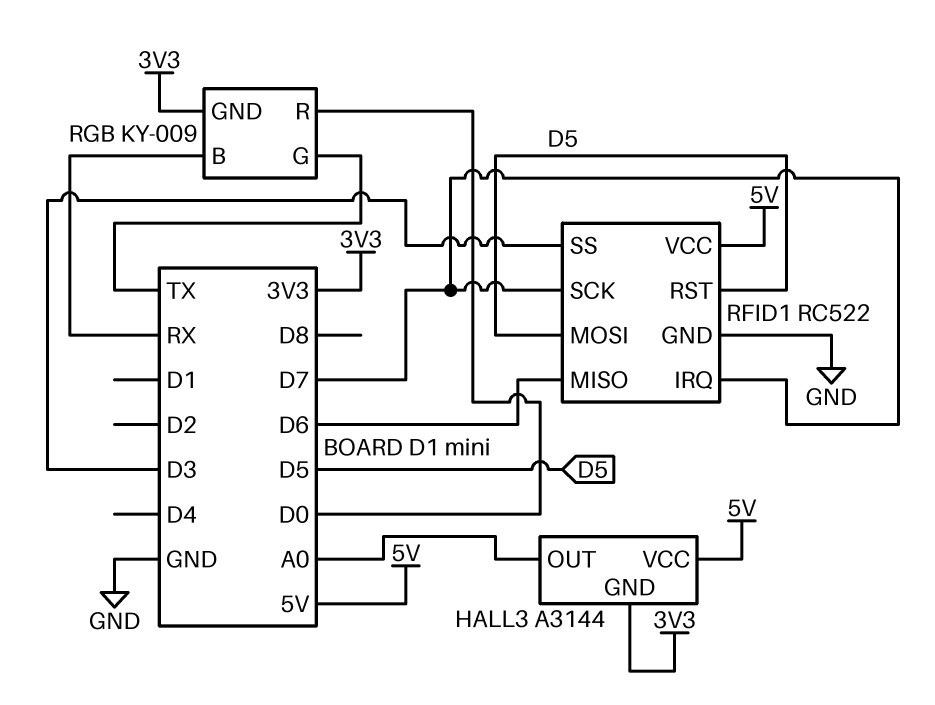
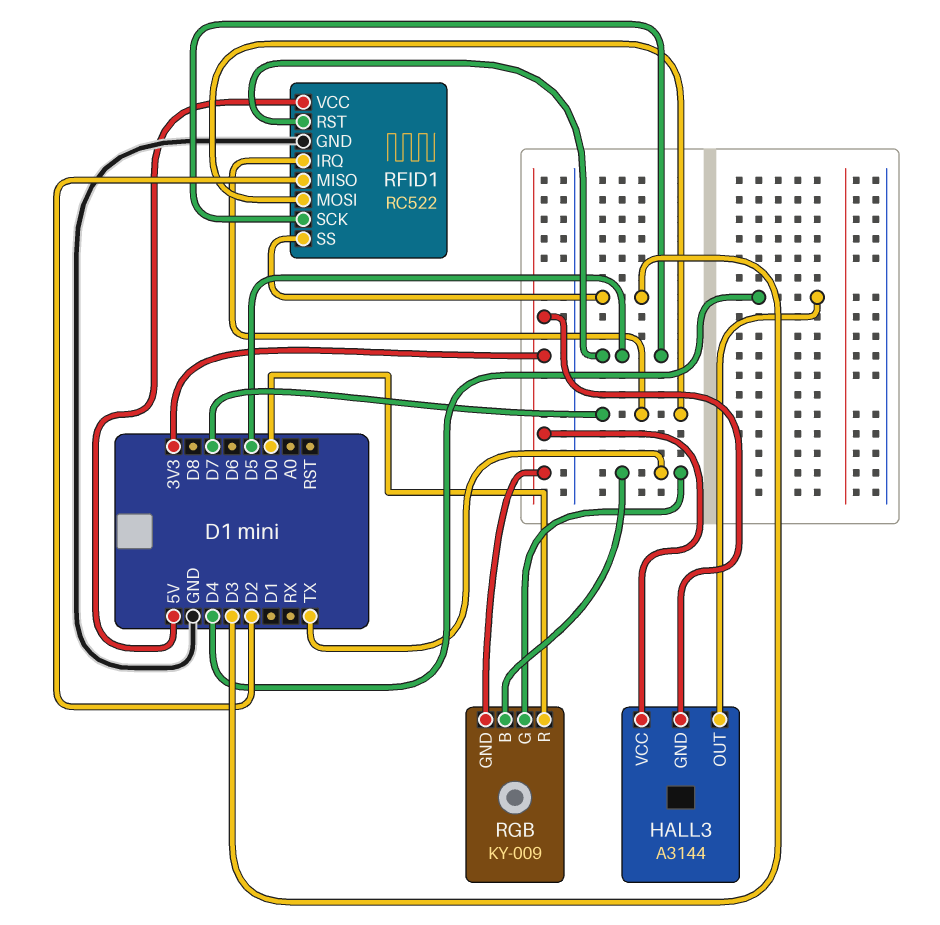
HALL3 pin OUT: A0 -> D4
HALL3 pin VCC: 5V -> 3V3
RFID1 pin MISO: D6 -> D2
RFID1 pin MOSI: D5 -> D7
RFID1 pin SCK: D7 -> D5
RGB pin B: RX -> TX

